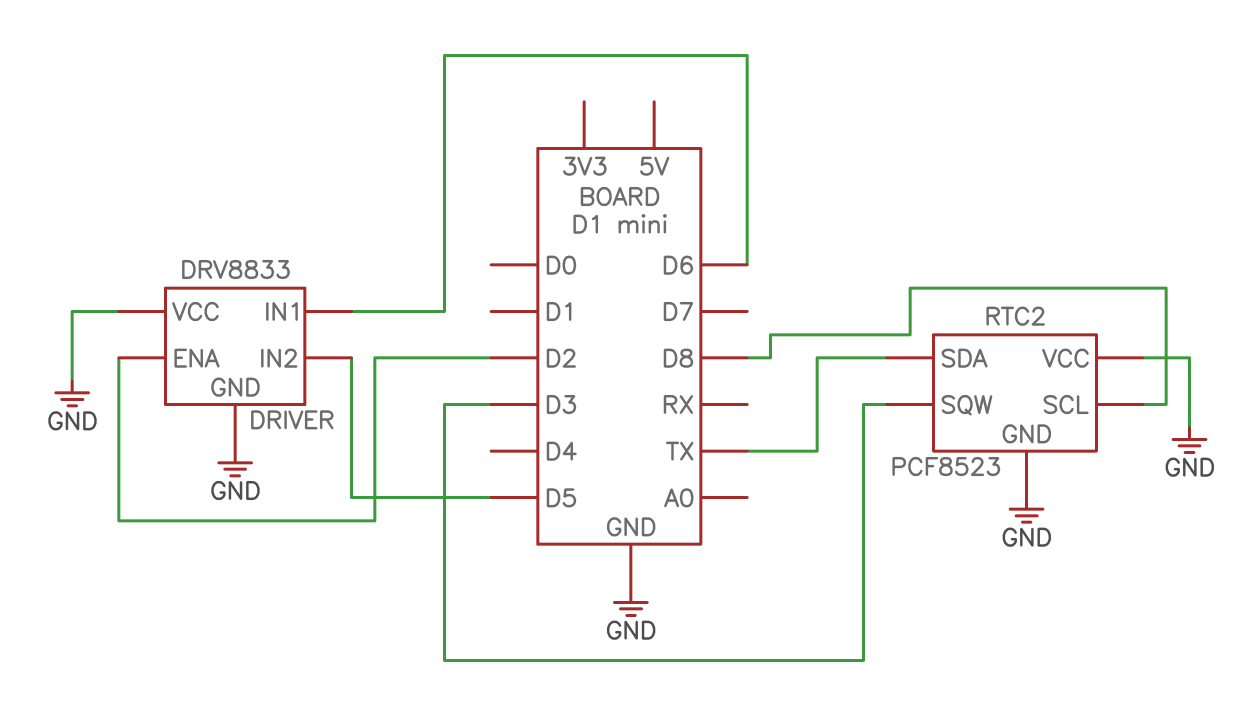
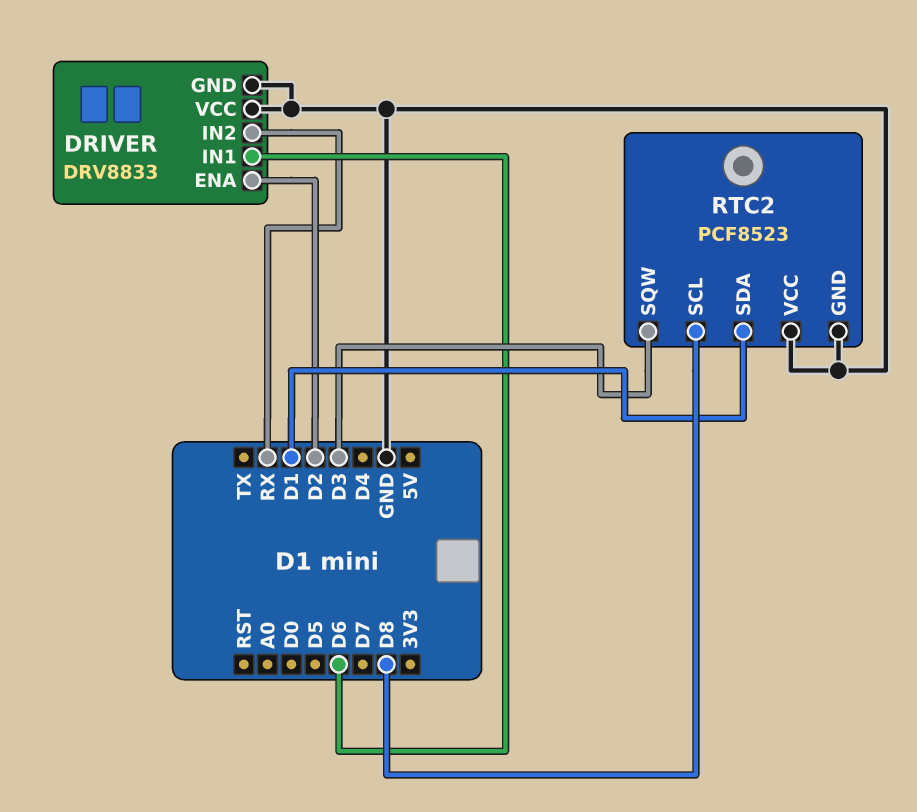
DRIVER pin IN2: D5 -> RX
RTC2 pin SDA: TX -> D1

